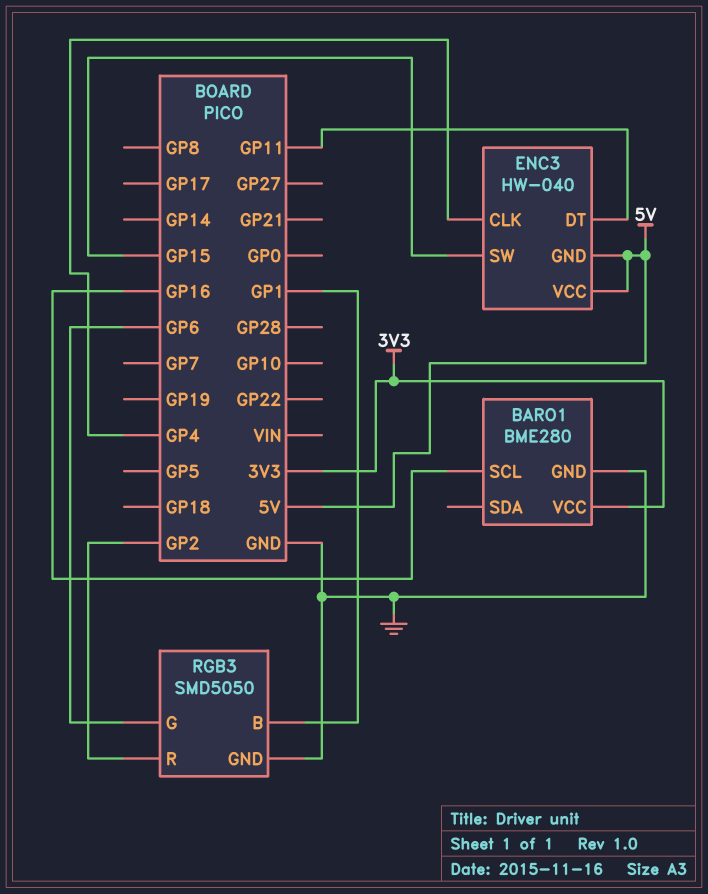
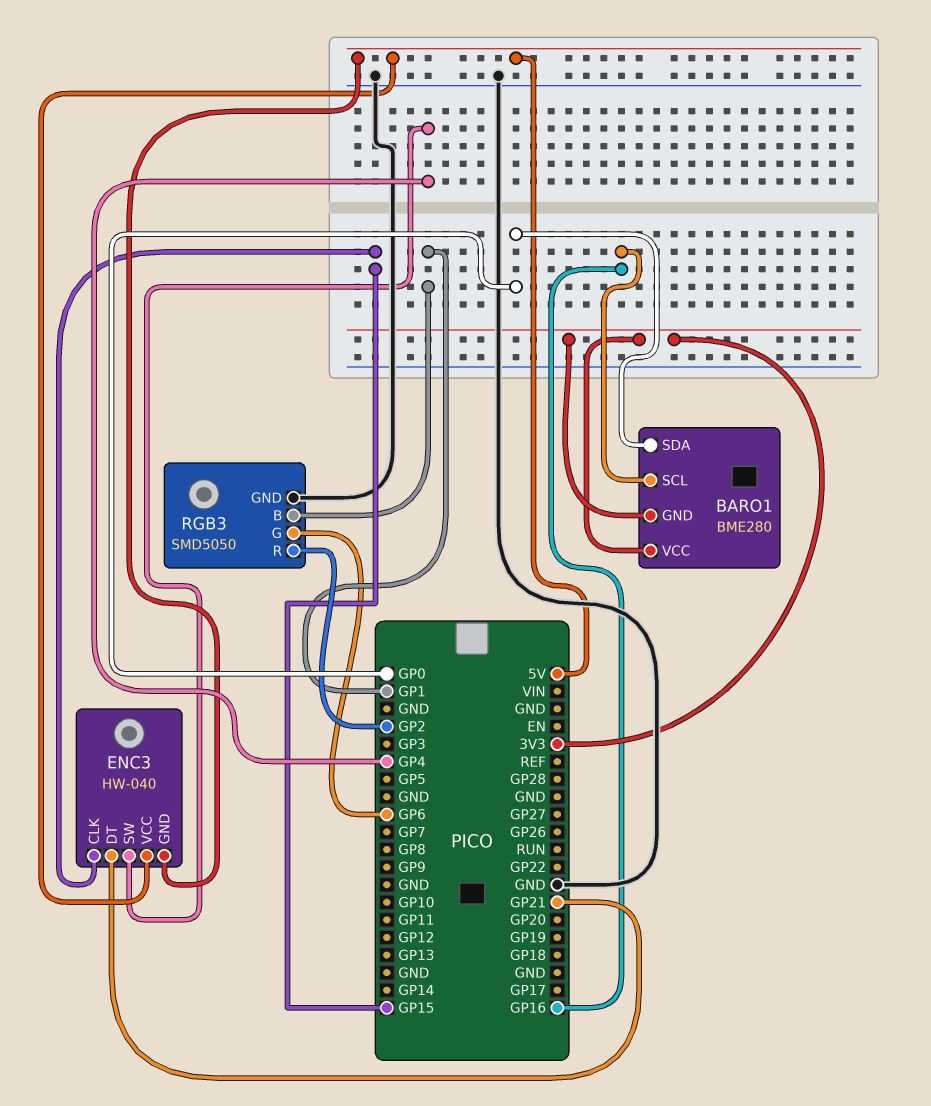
BARO1 pin GND: GND -> 3V3
BARO1 pin SDA: none -> GP0
ENC3 pin CLK: GP4 -> GP15
ENC3 pin DT: GP11 -> GP21
ENC3 pin SW: GP15 -> GP4

